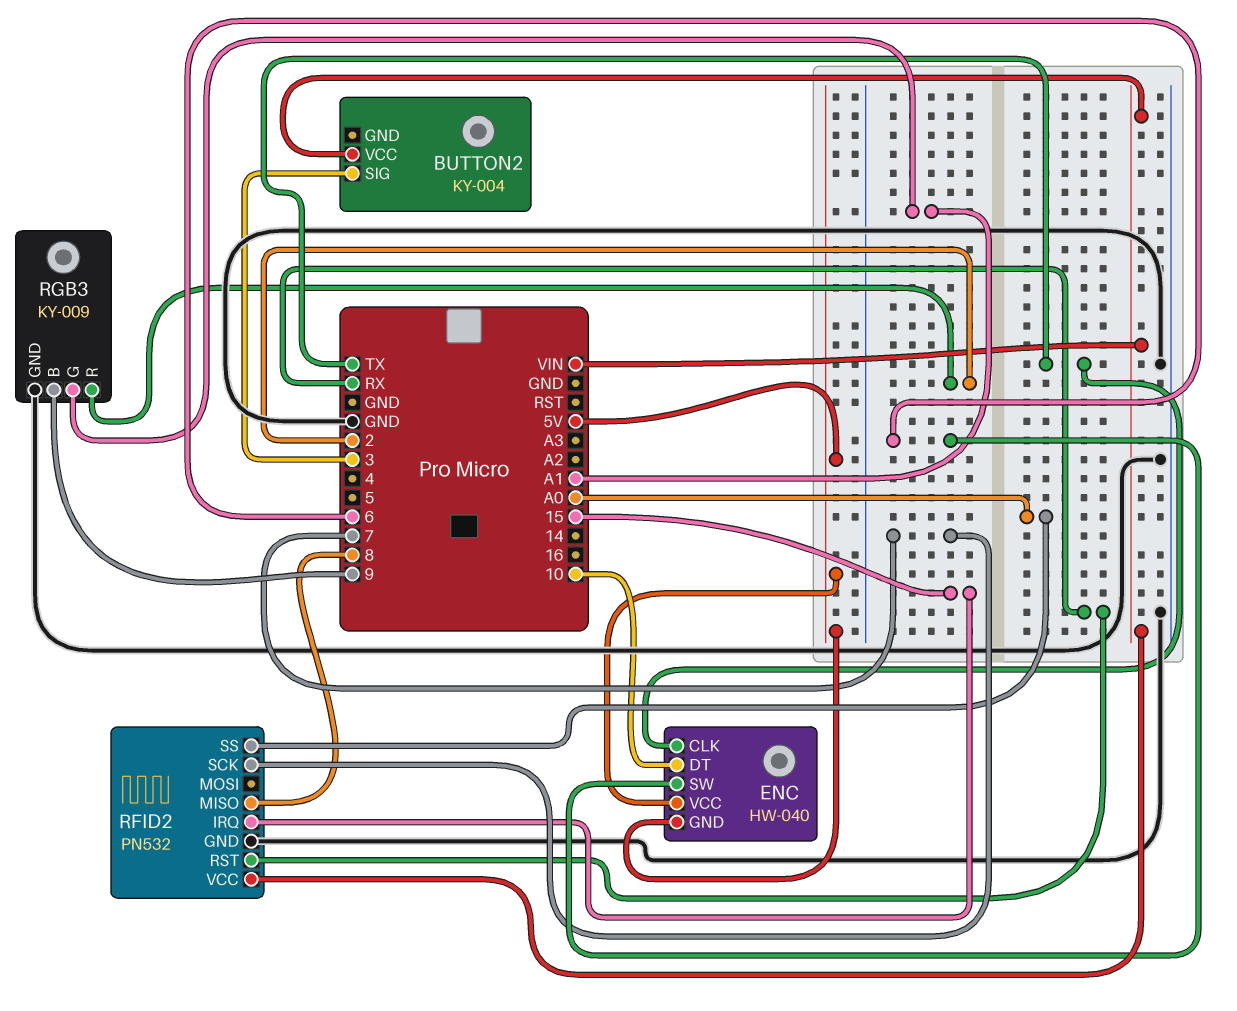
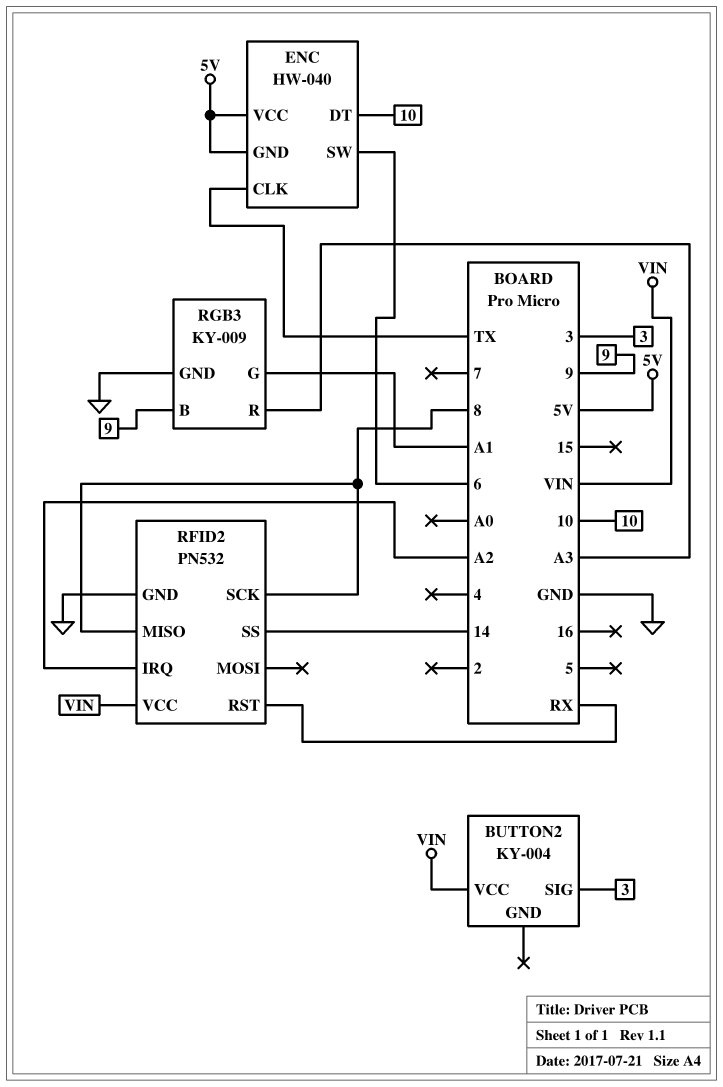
RFID2 pin IRQ: 15 -> A2
RFID2 pin SCK: 7 -> 8
RFID2 pin SS: A0 -> 14
RGB3 pin R: 2 -> A3

